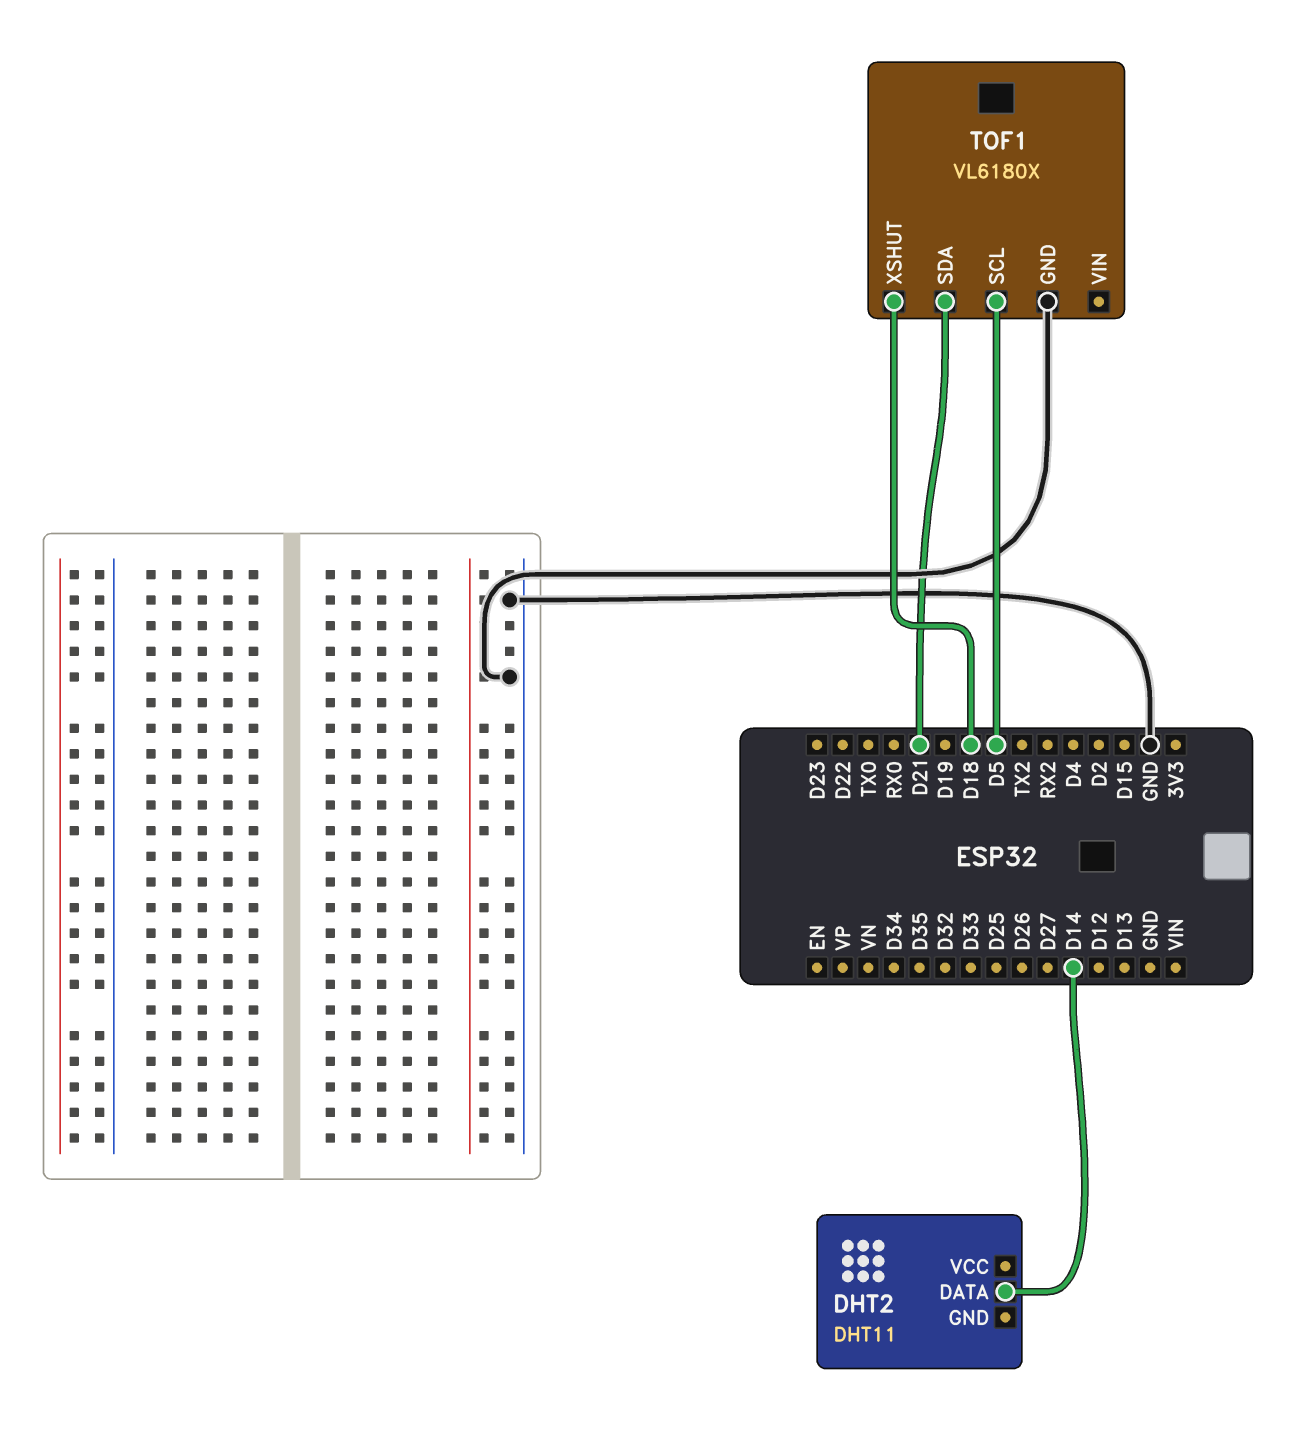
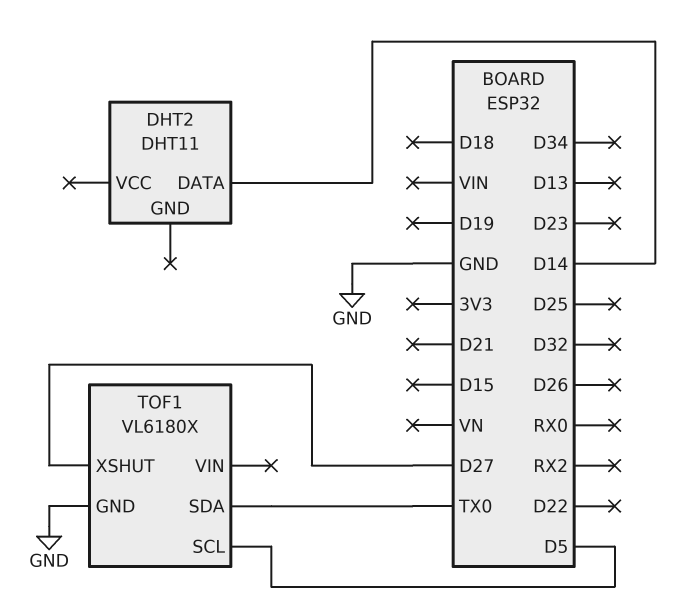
TOF1 pin SDA: D21 -> TX0
TOF1 pin XSHUT: D18 -> D27

